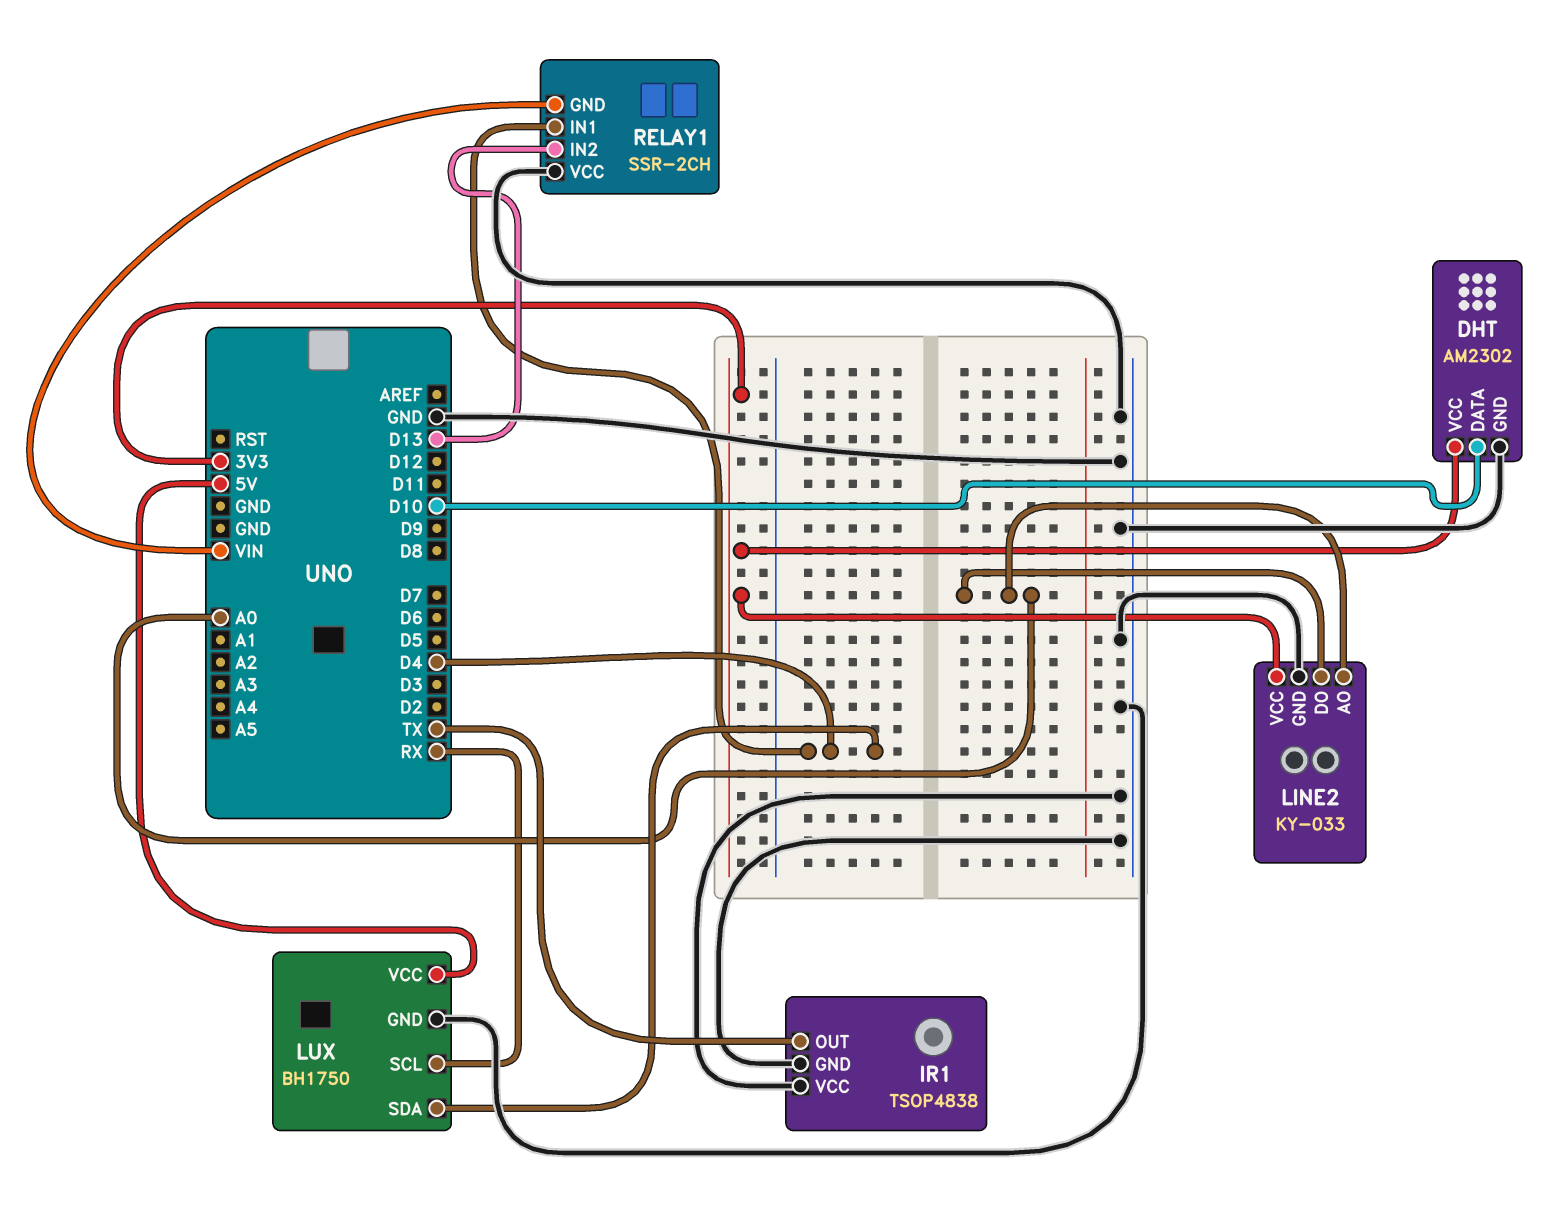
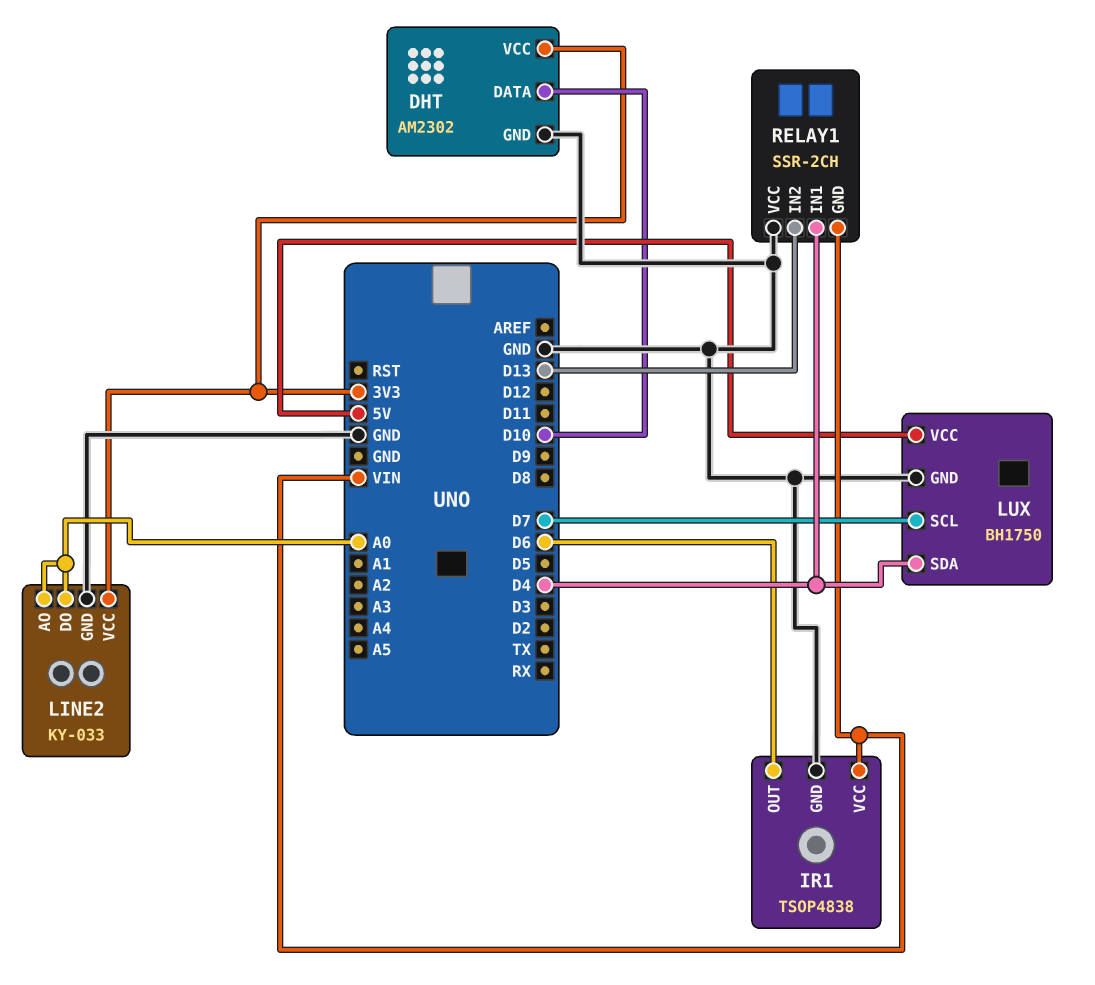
IR1 pin OUT: TX -> D6
IR1 pin VCC: GND -> VIN
LUX pin SCL: RX -> D7

